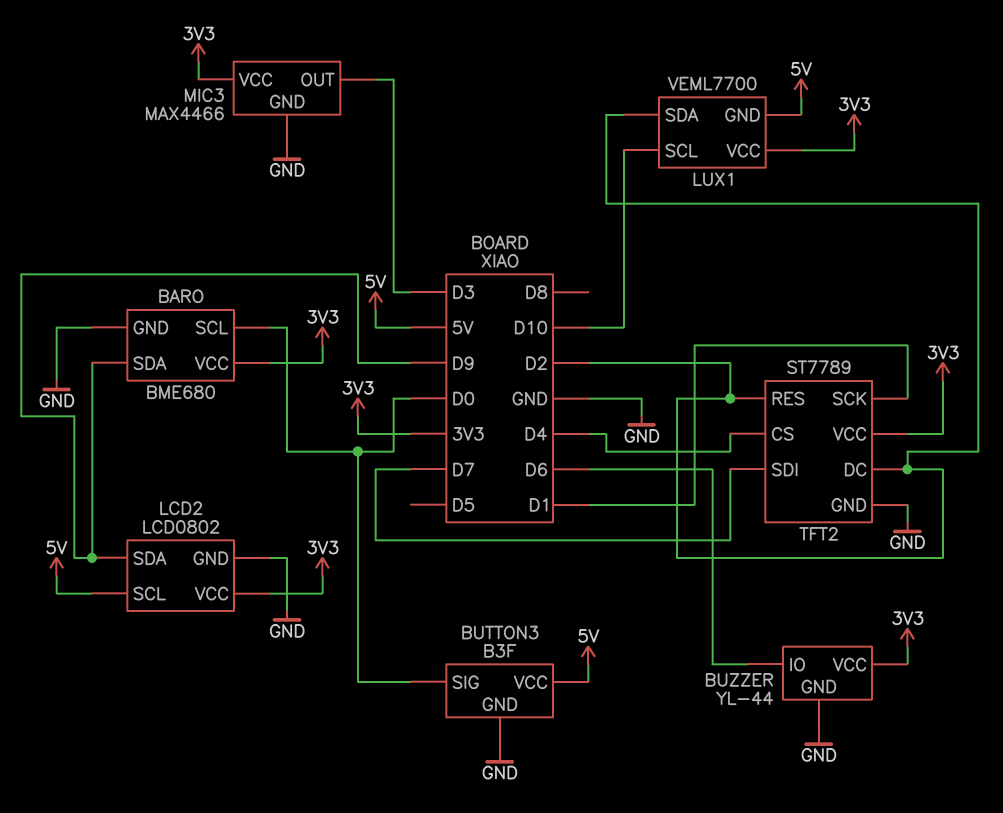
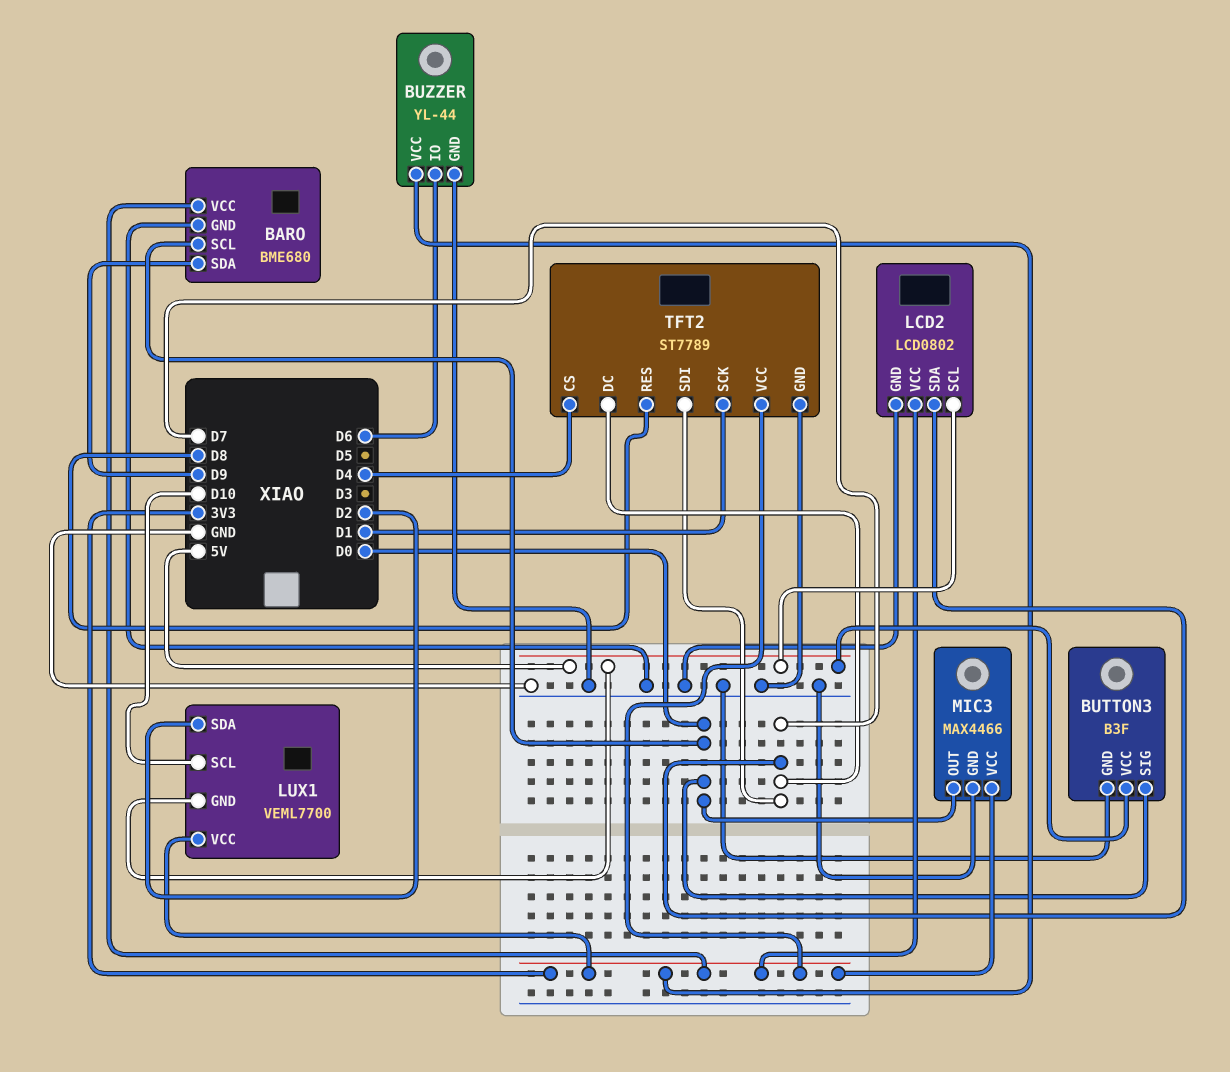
LCD2 pin SDA: D9 -> D7
MIC3 pin OUT: D3 -> D0
TFT2 pin DC: D2 -> D7
TFT2 pin RES: D2 -> D8

